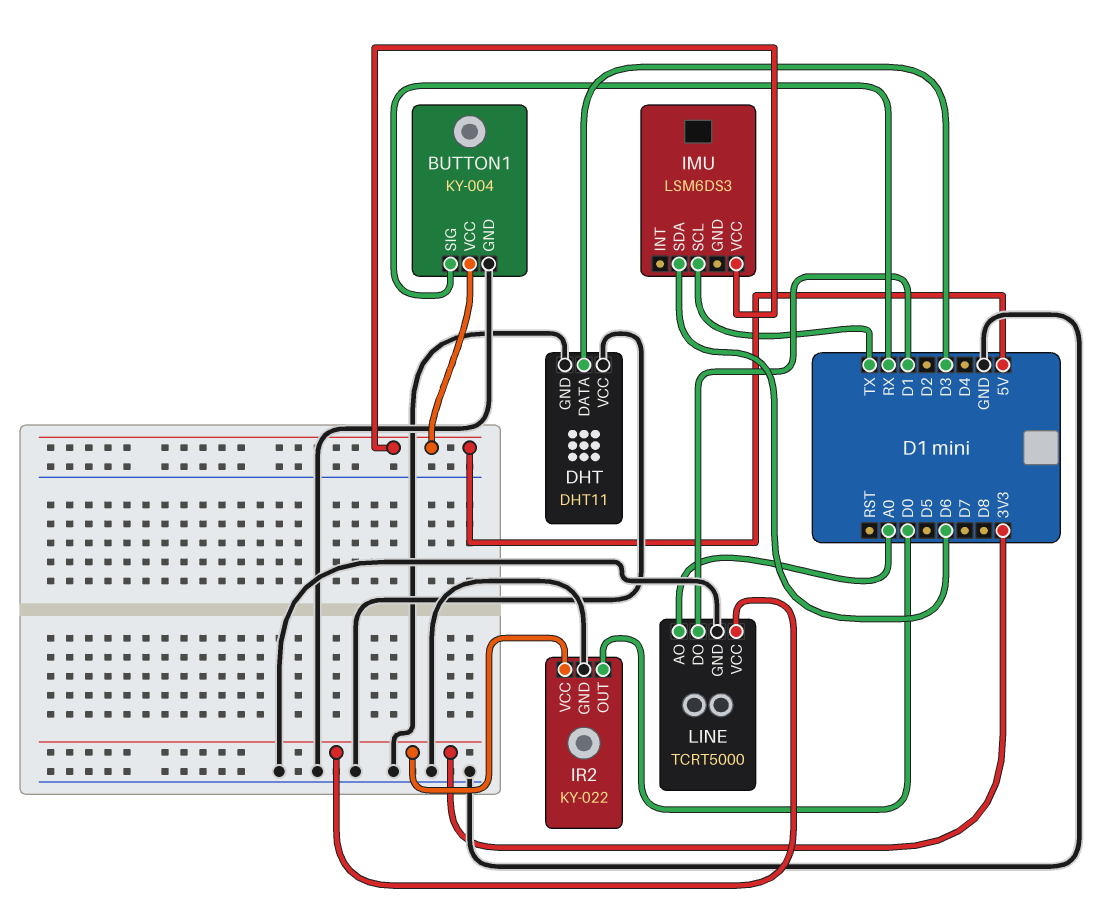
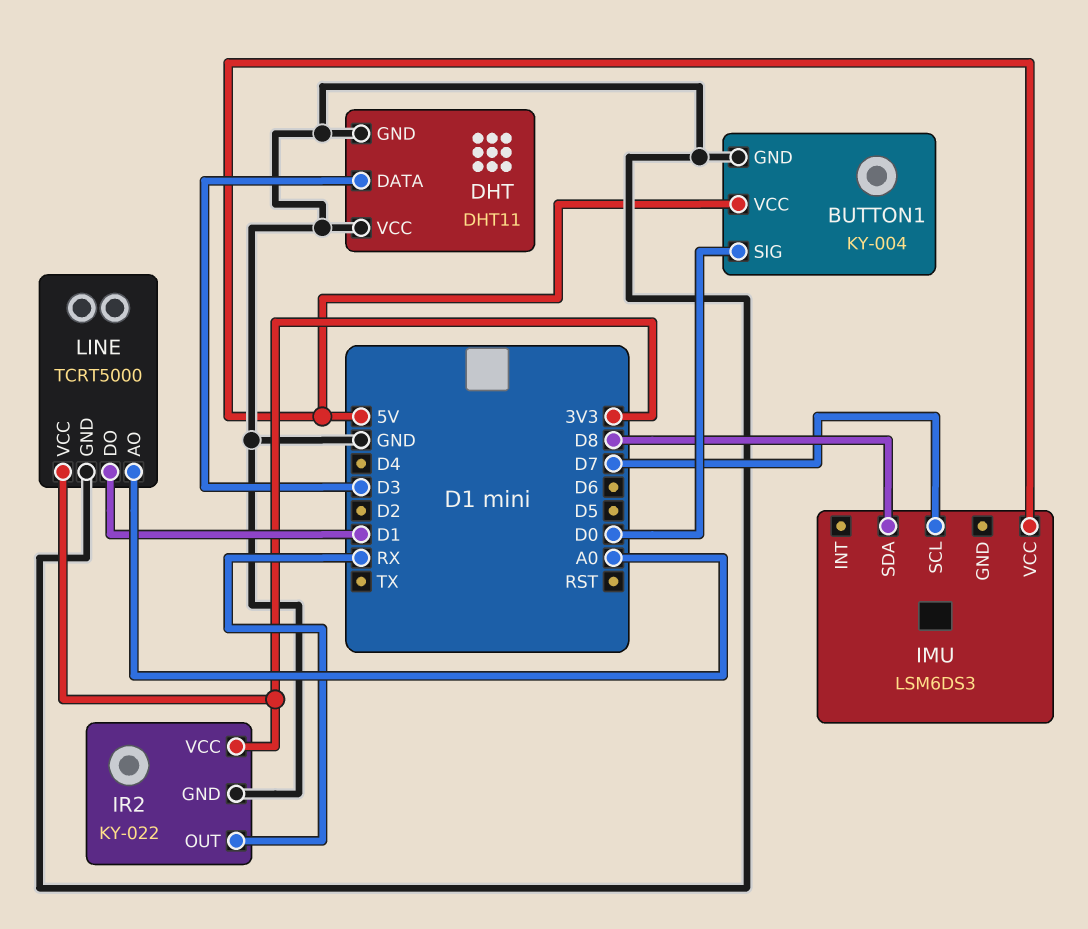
BUTTON1 pin SIG: RX -> D0
IMU pin SCL: TX -> D7
IMU pin SDA: D6 -> D8
IR2 pin OUT: D0 -> RX

